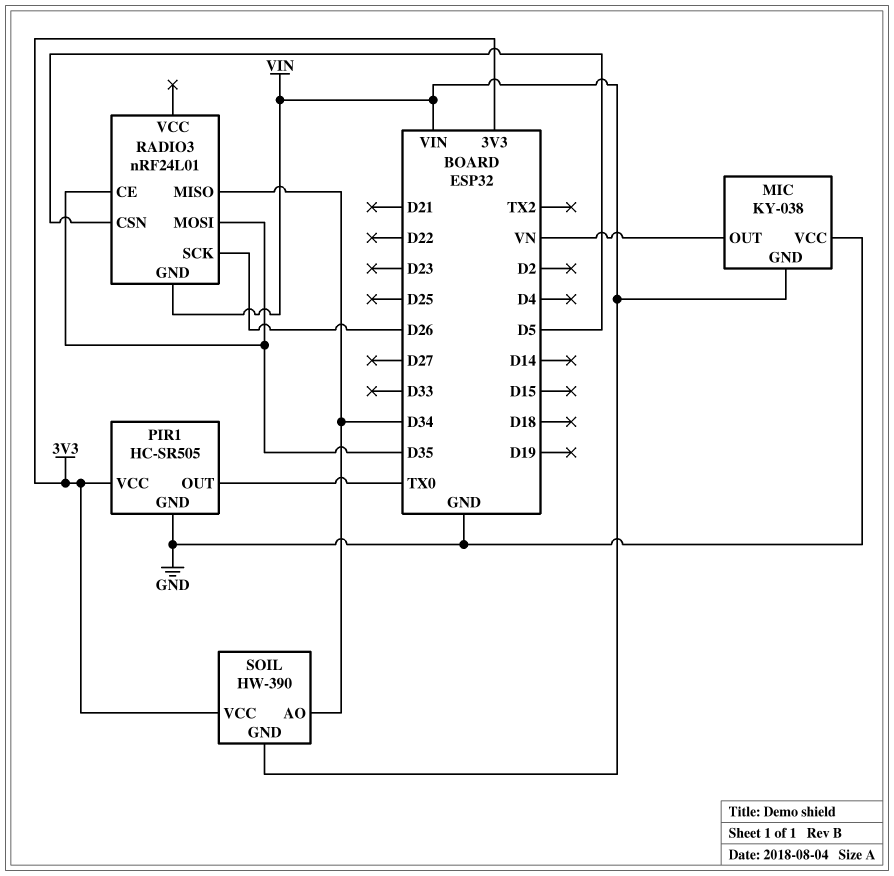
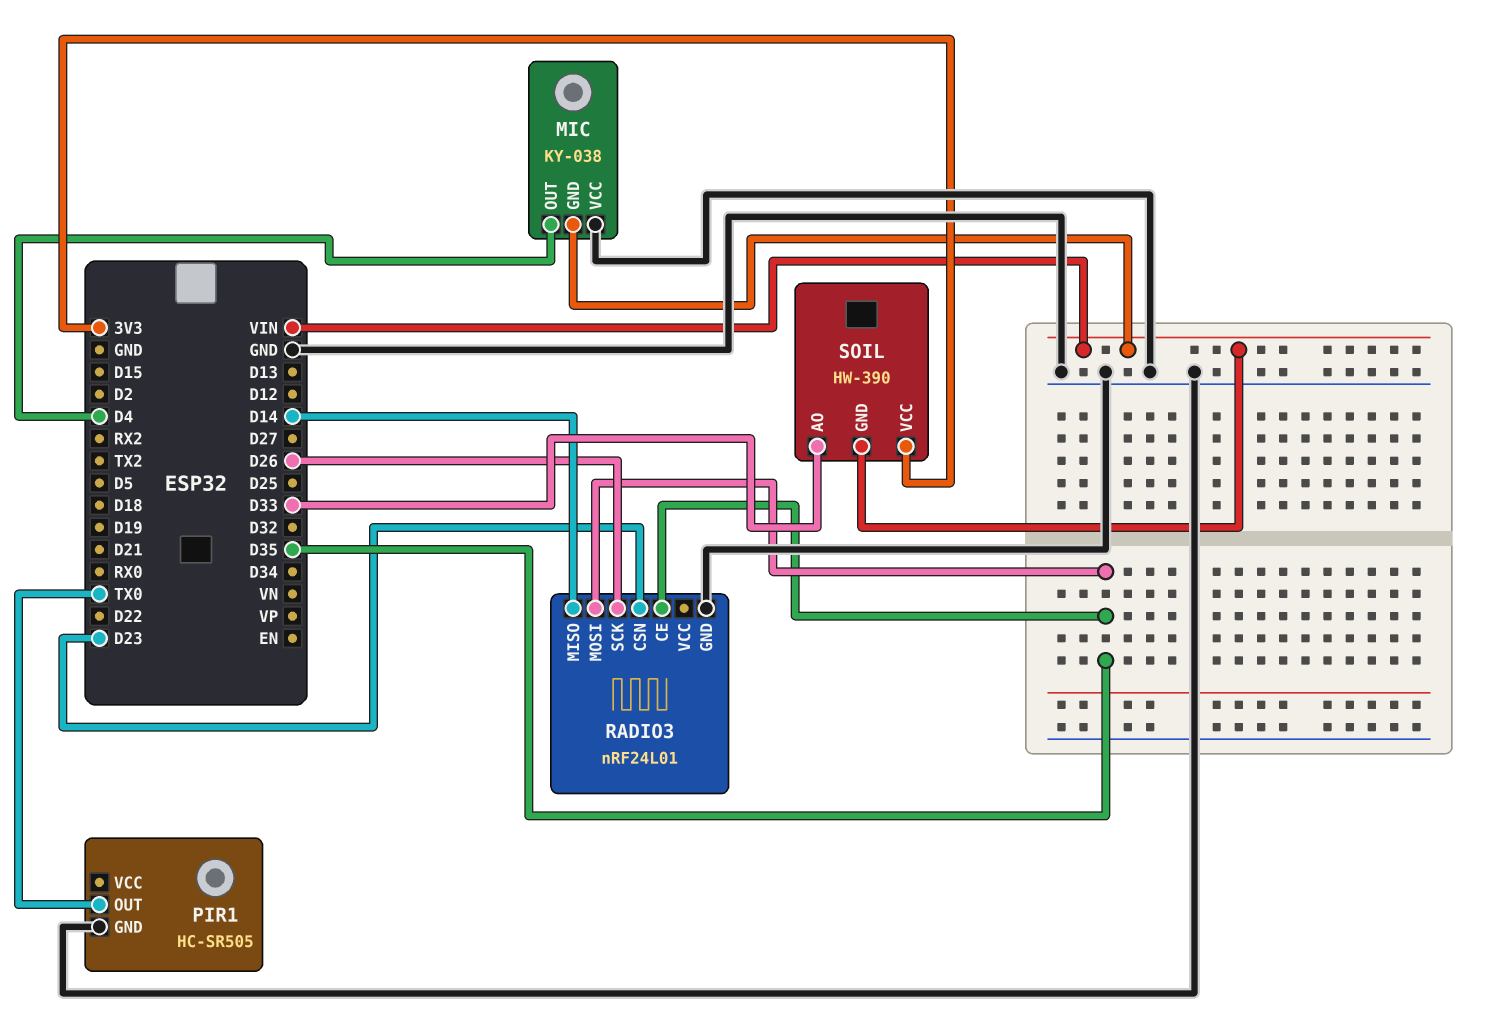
MIC pin OUT: VN -> D4
PIR1 pin VCC: 3V3 -> none
RADIO3 pin CSN: D5 -> D23
RADIO3 pin GND: VIN -> GND
RADIO3 pin MISO: D34 -> D14
SOIL pin AO: D34 -> D33

